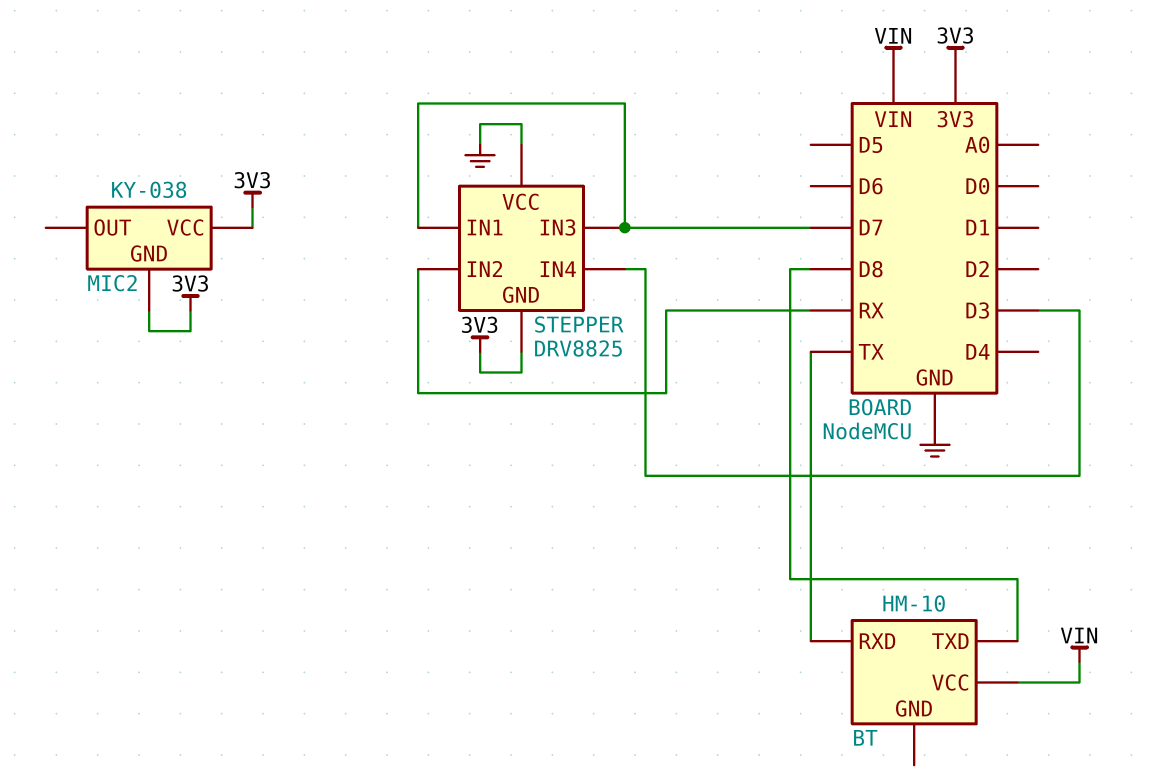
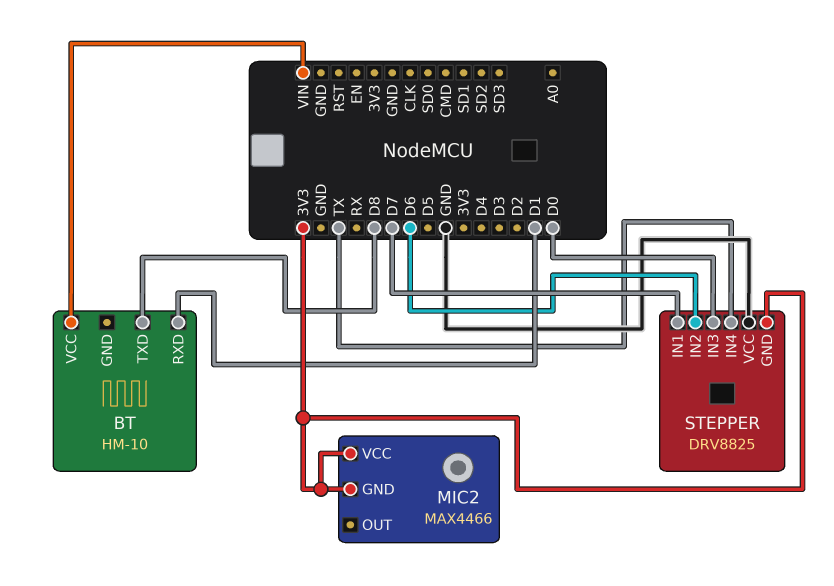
BT pin RXD: TX -> D1
MIC2: KY-038 -> MAX4466
STEPPER pin IN2: RX -> D6
STEPPER pin IN3: D7 -> D0
STEPPER pin IN4: D3 -> TX

